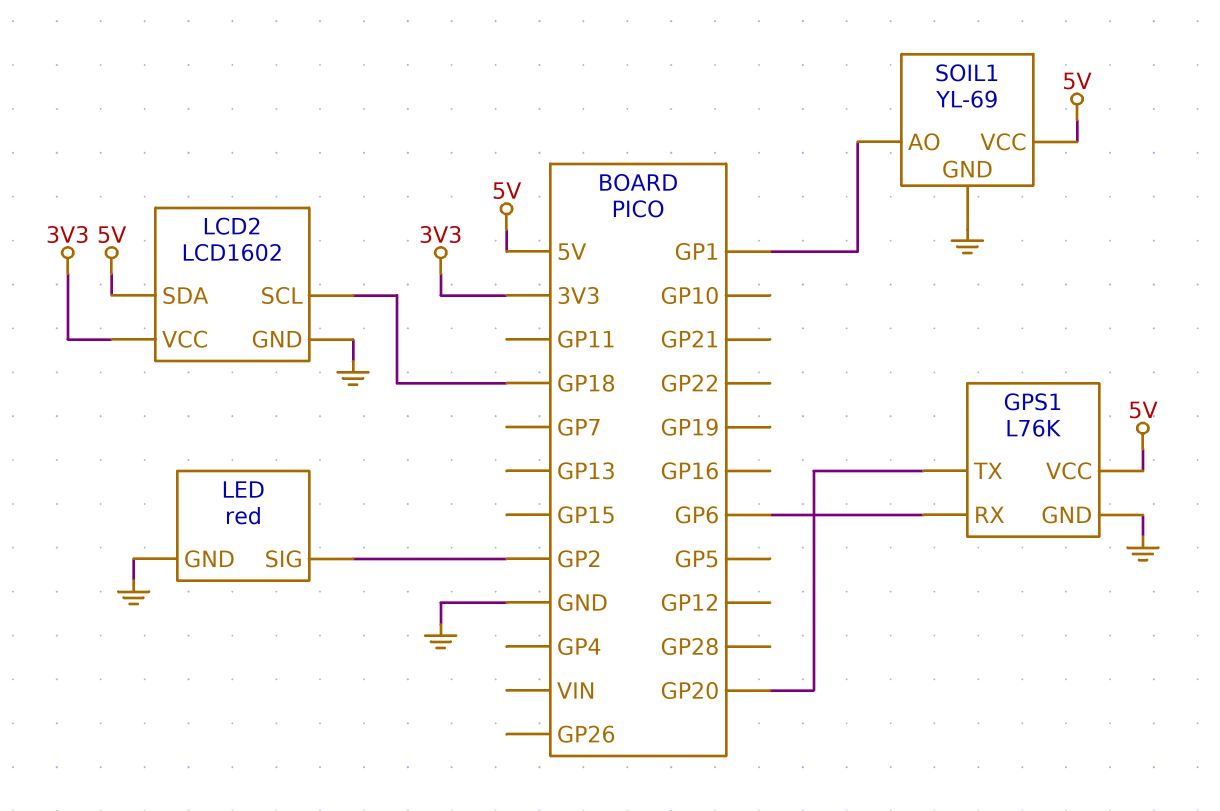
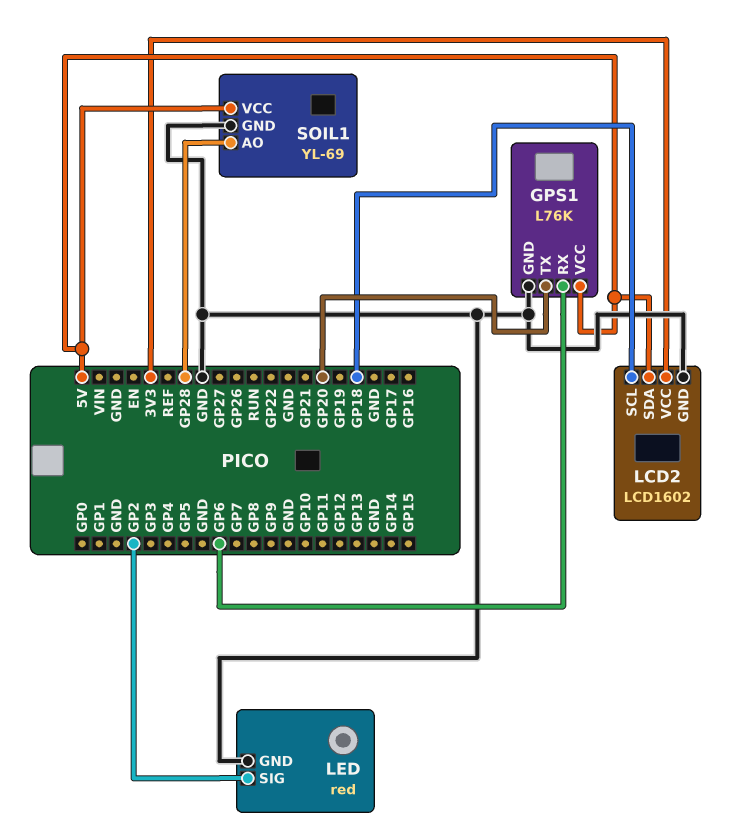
SOIL1 pin AO: GP1 -> GP28

